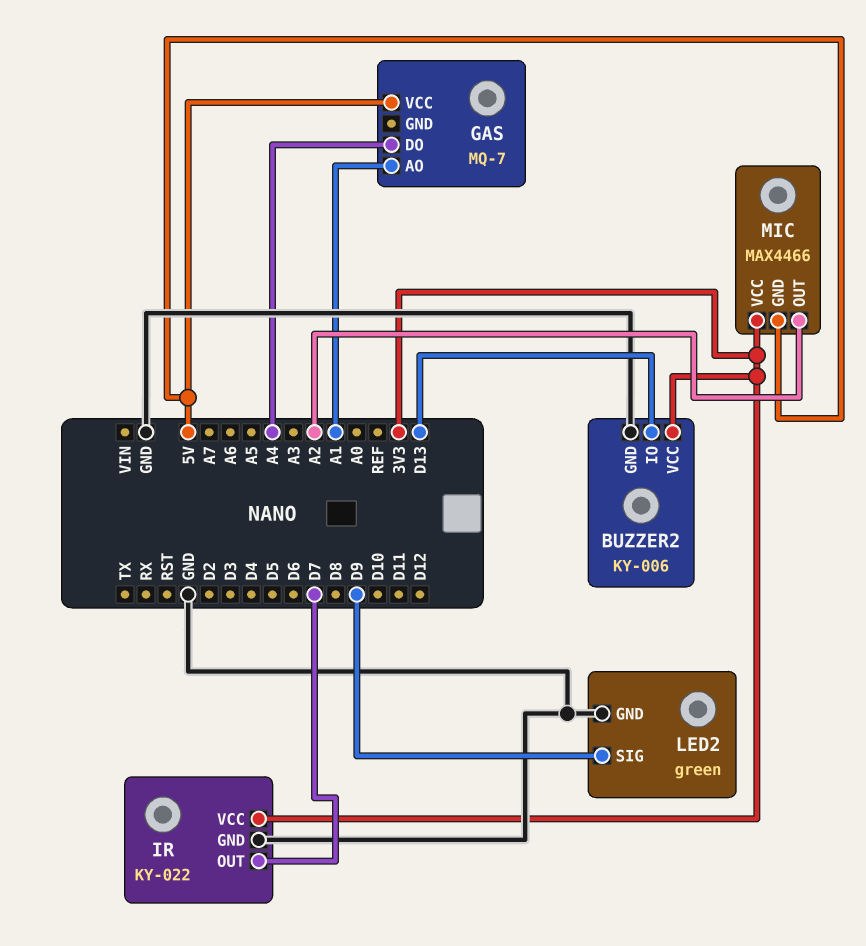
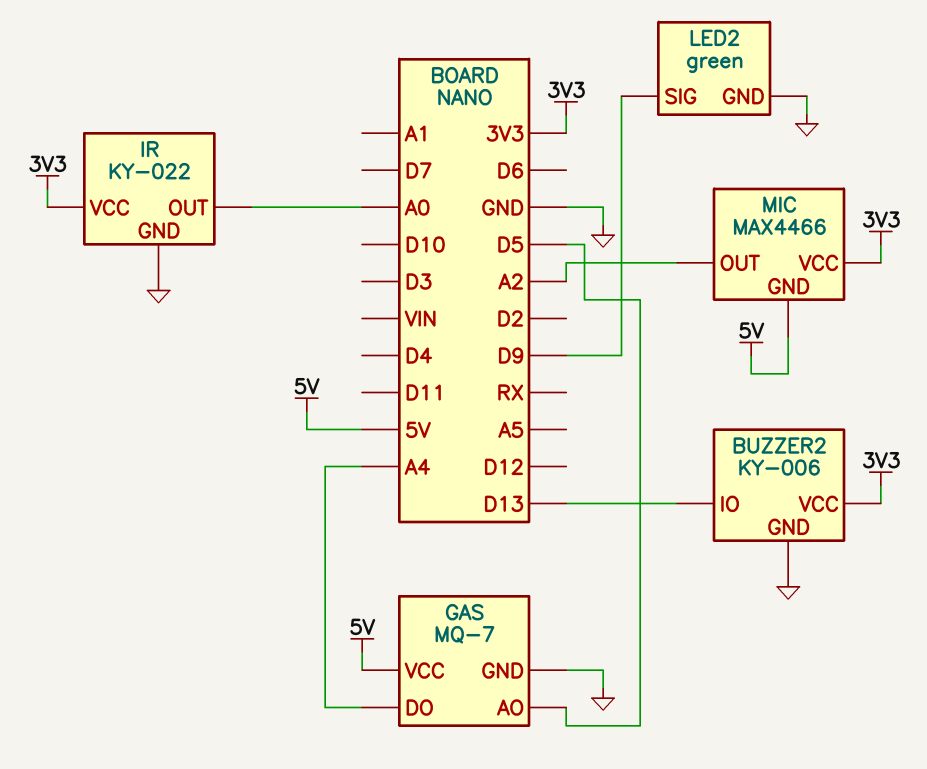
GAS pin AO: A1 -> D5
GAS pin GND: none -> GND
IR pin OUT: D7 -> A0

